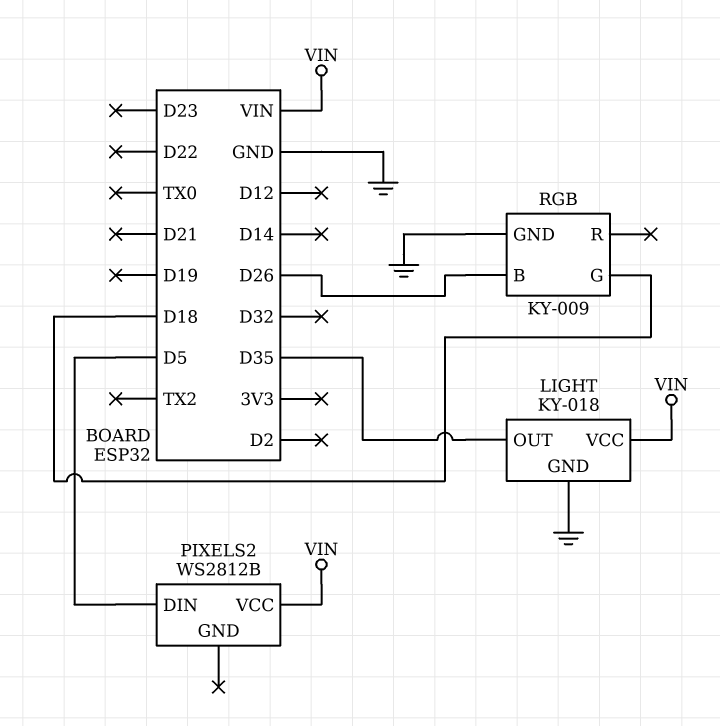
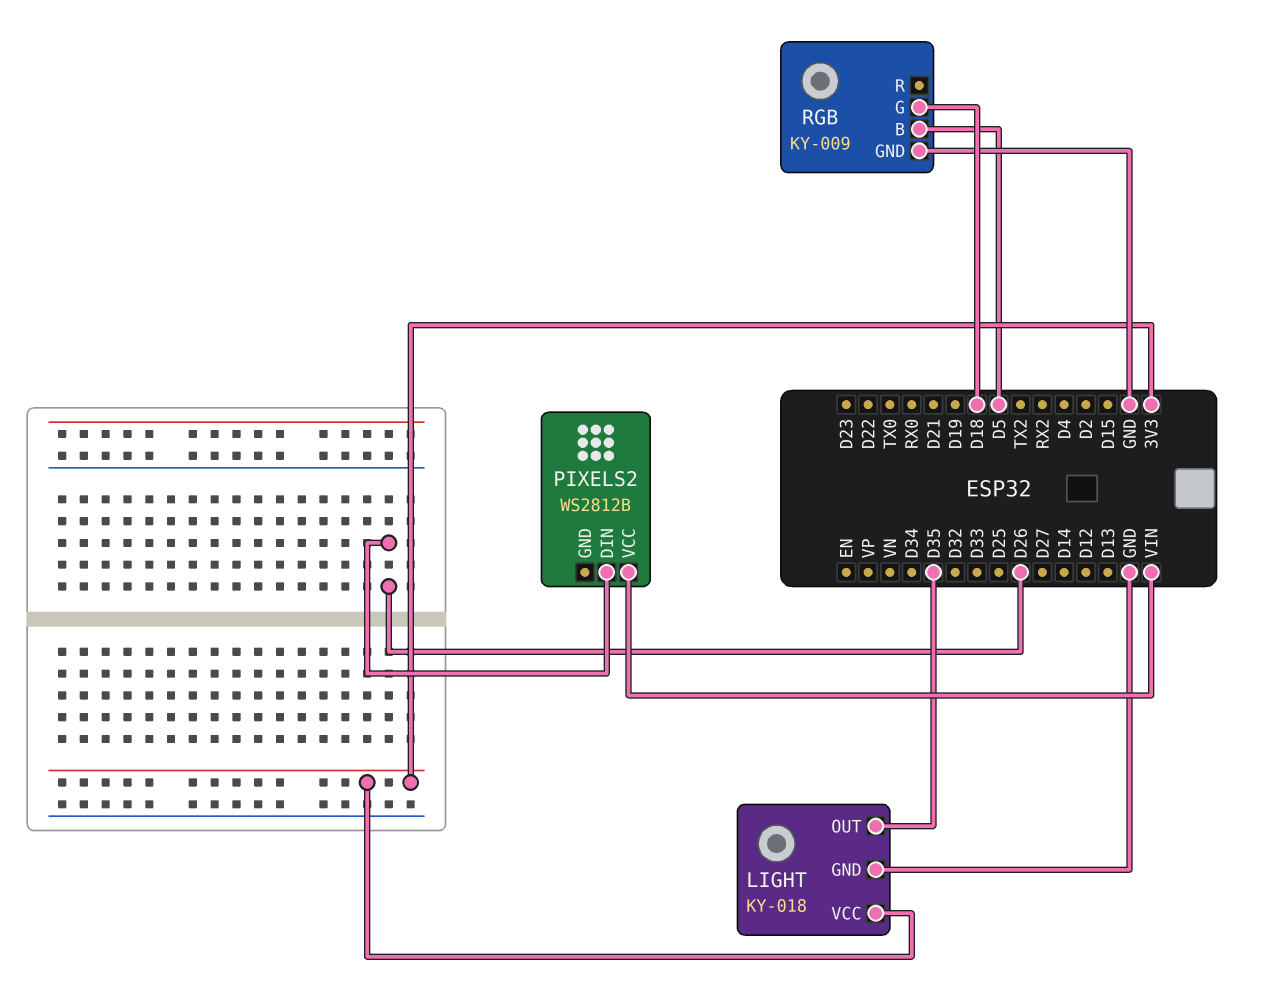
LIGHT pin VCC: VIN -> 3V3
PIXELS2 pin DIN: D5 -> D26
RGB pin B: D26 -> D5

